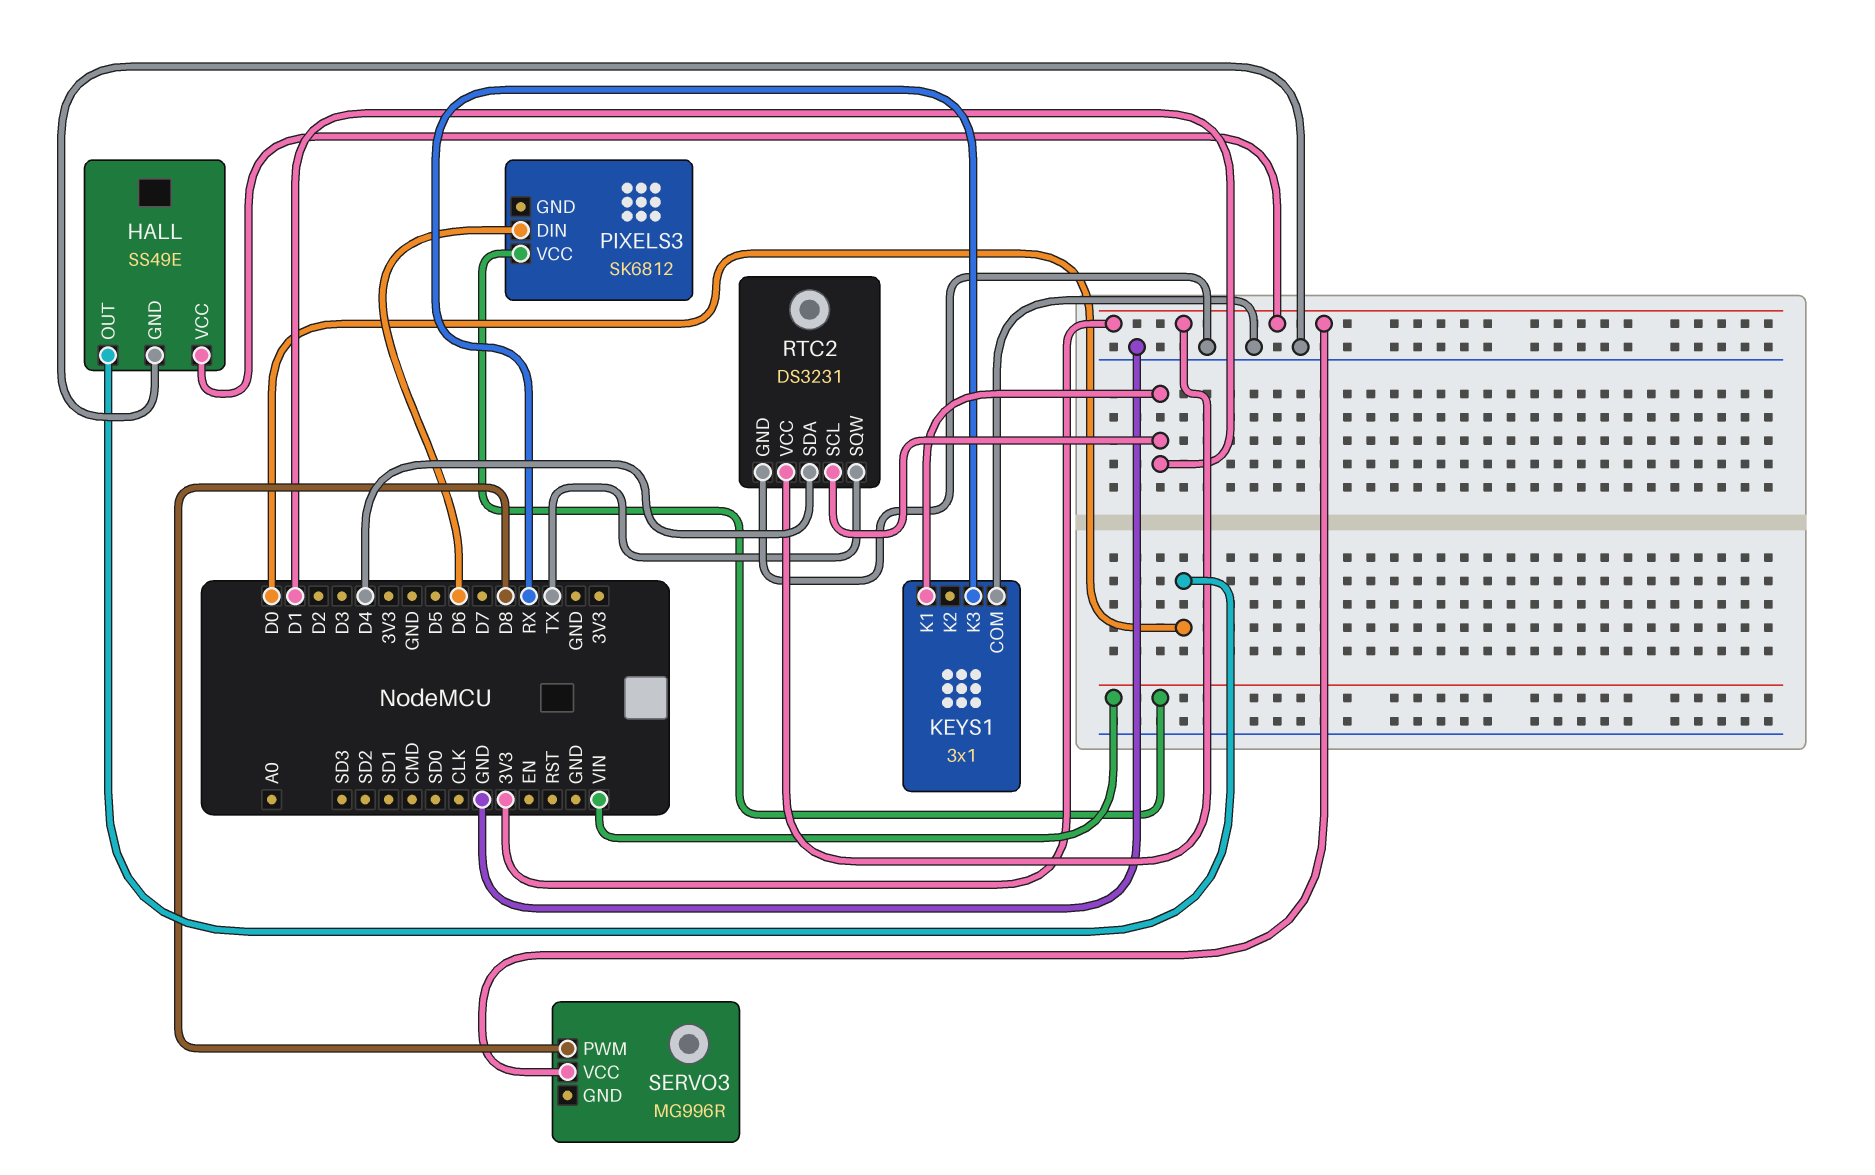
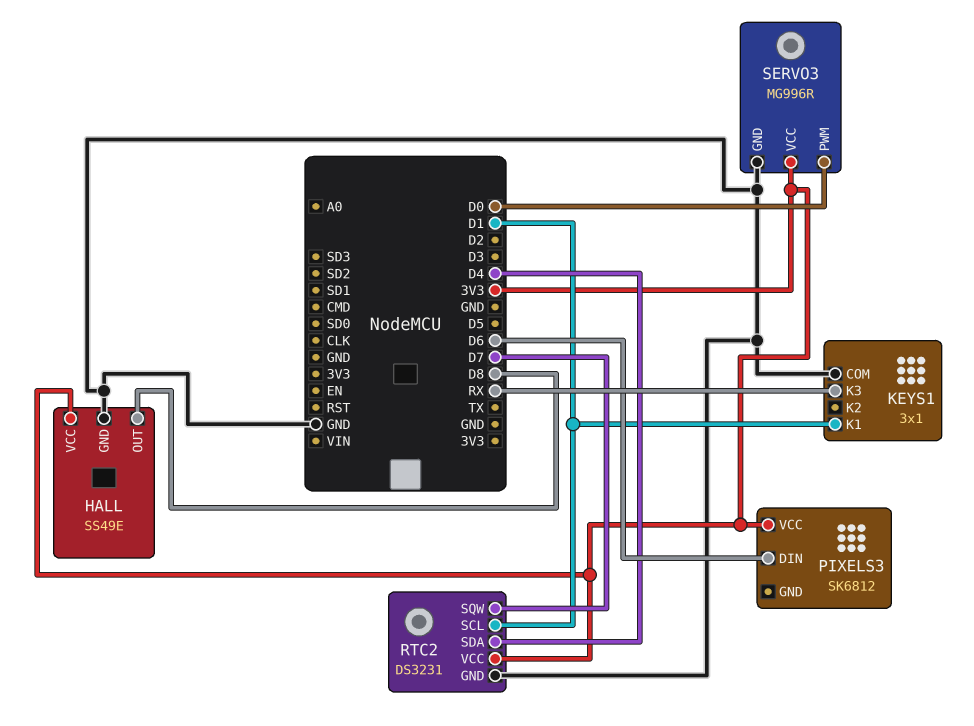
HALL pin OUT: D0 -> D8
PIXELS3 pin VCC: VIN -> 3V3
RTC2 pin SQW: TX -> D7
SERVO3 pin GND: none -> GND
SERVO3 pin PWM: D8 -> D0

